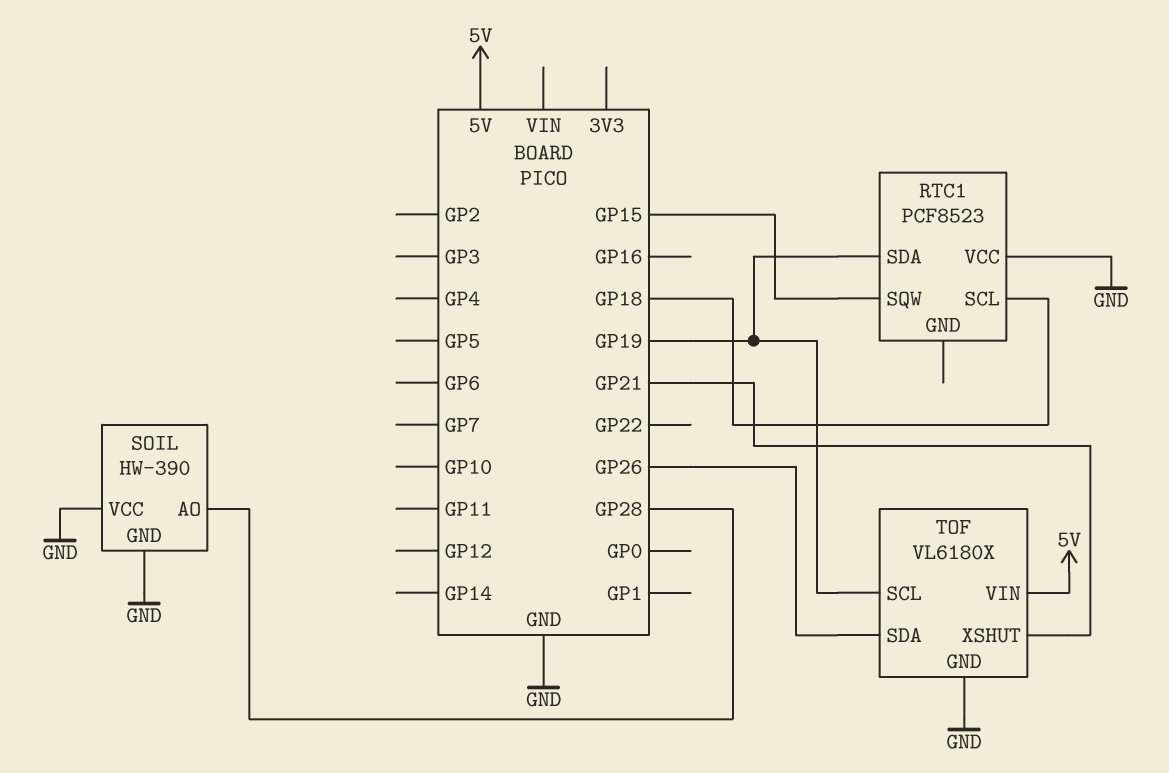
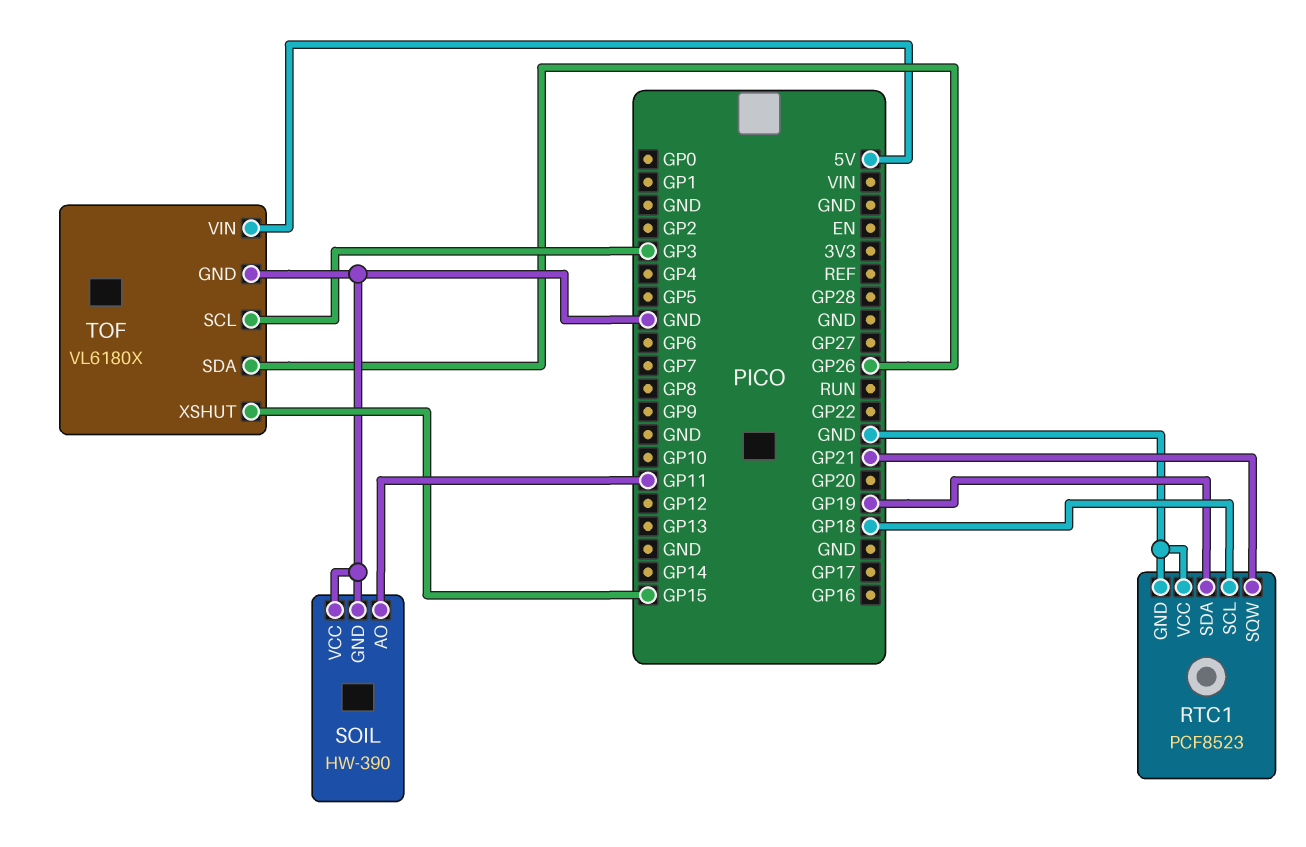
RTC1 pin GND: none -> GND
RTC1 pin SQW: GP15 -> GP21
SOIL pin AO: GP28 -> GP11
TOF pin SCL: GP19 -> GP3
TOF pin XSHUT: GP21 -> GP15

